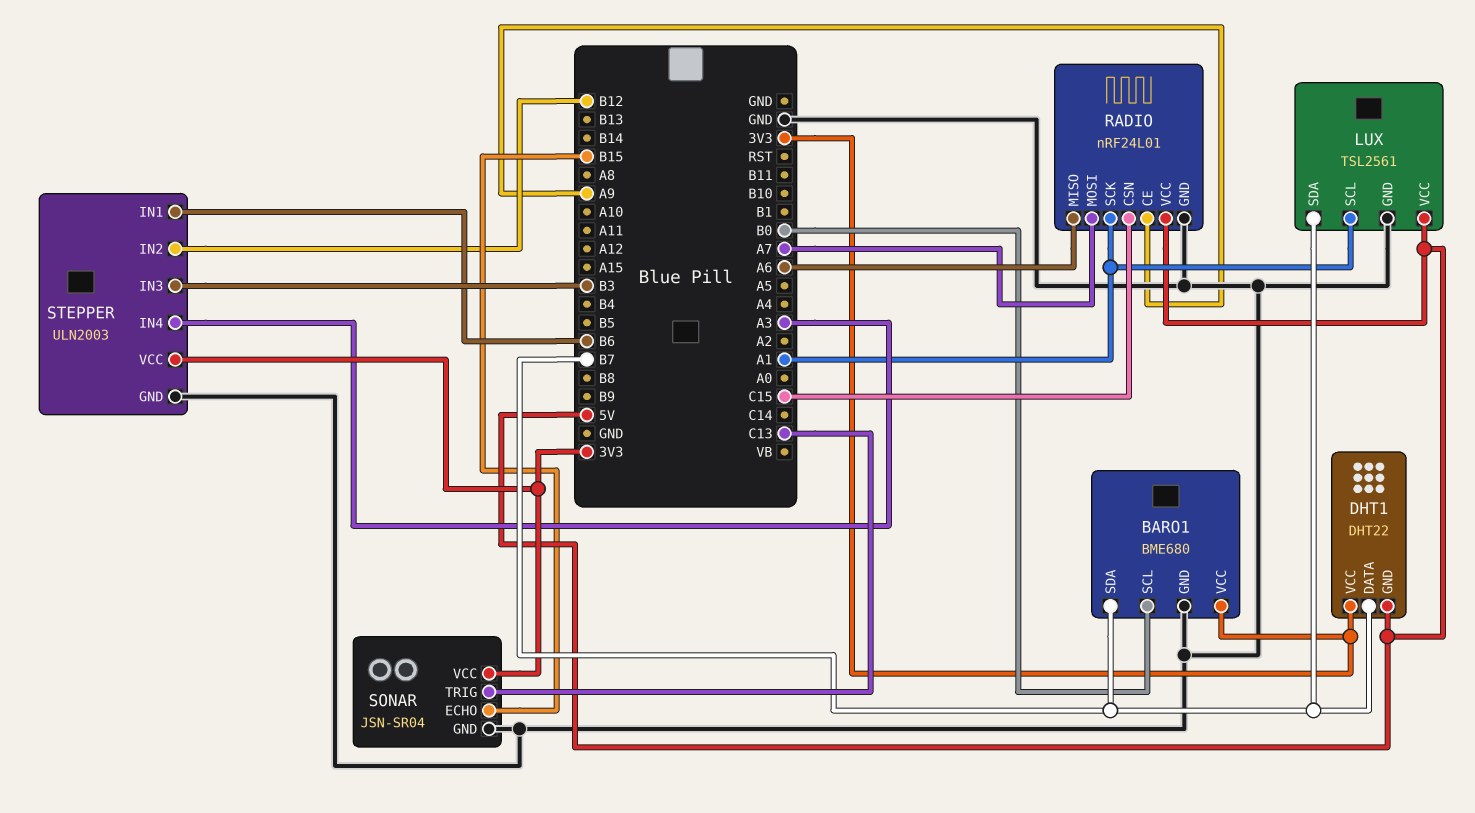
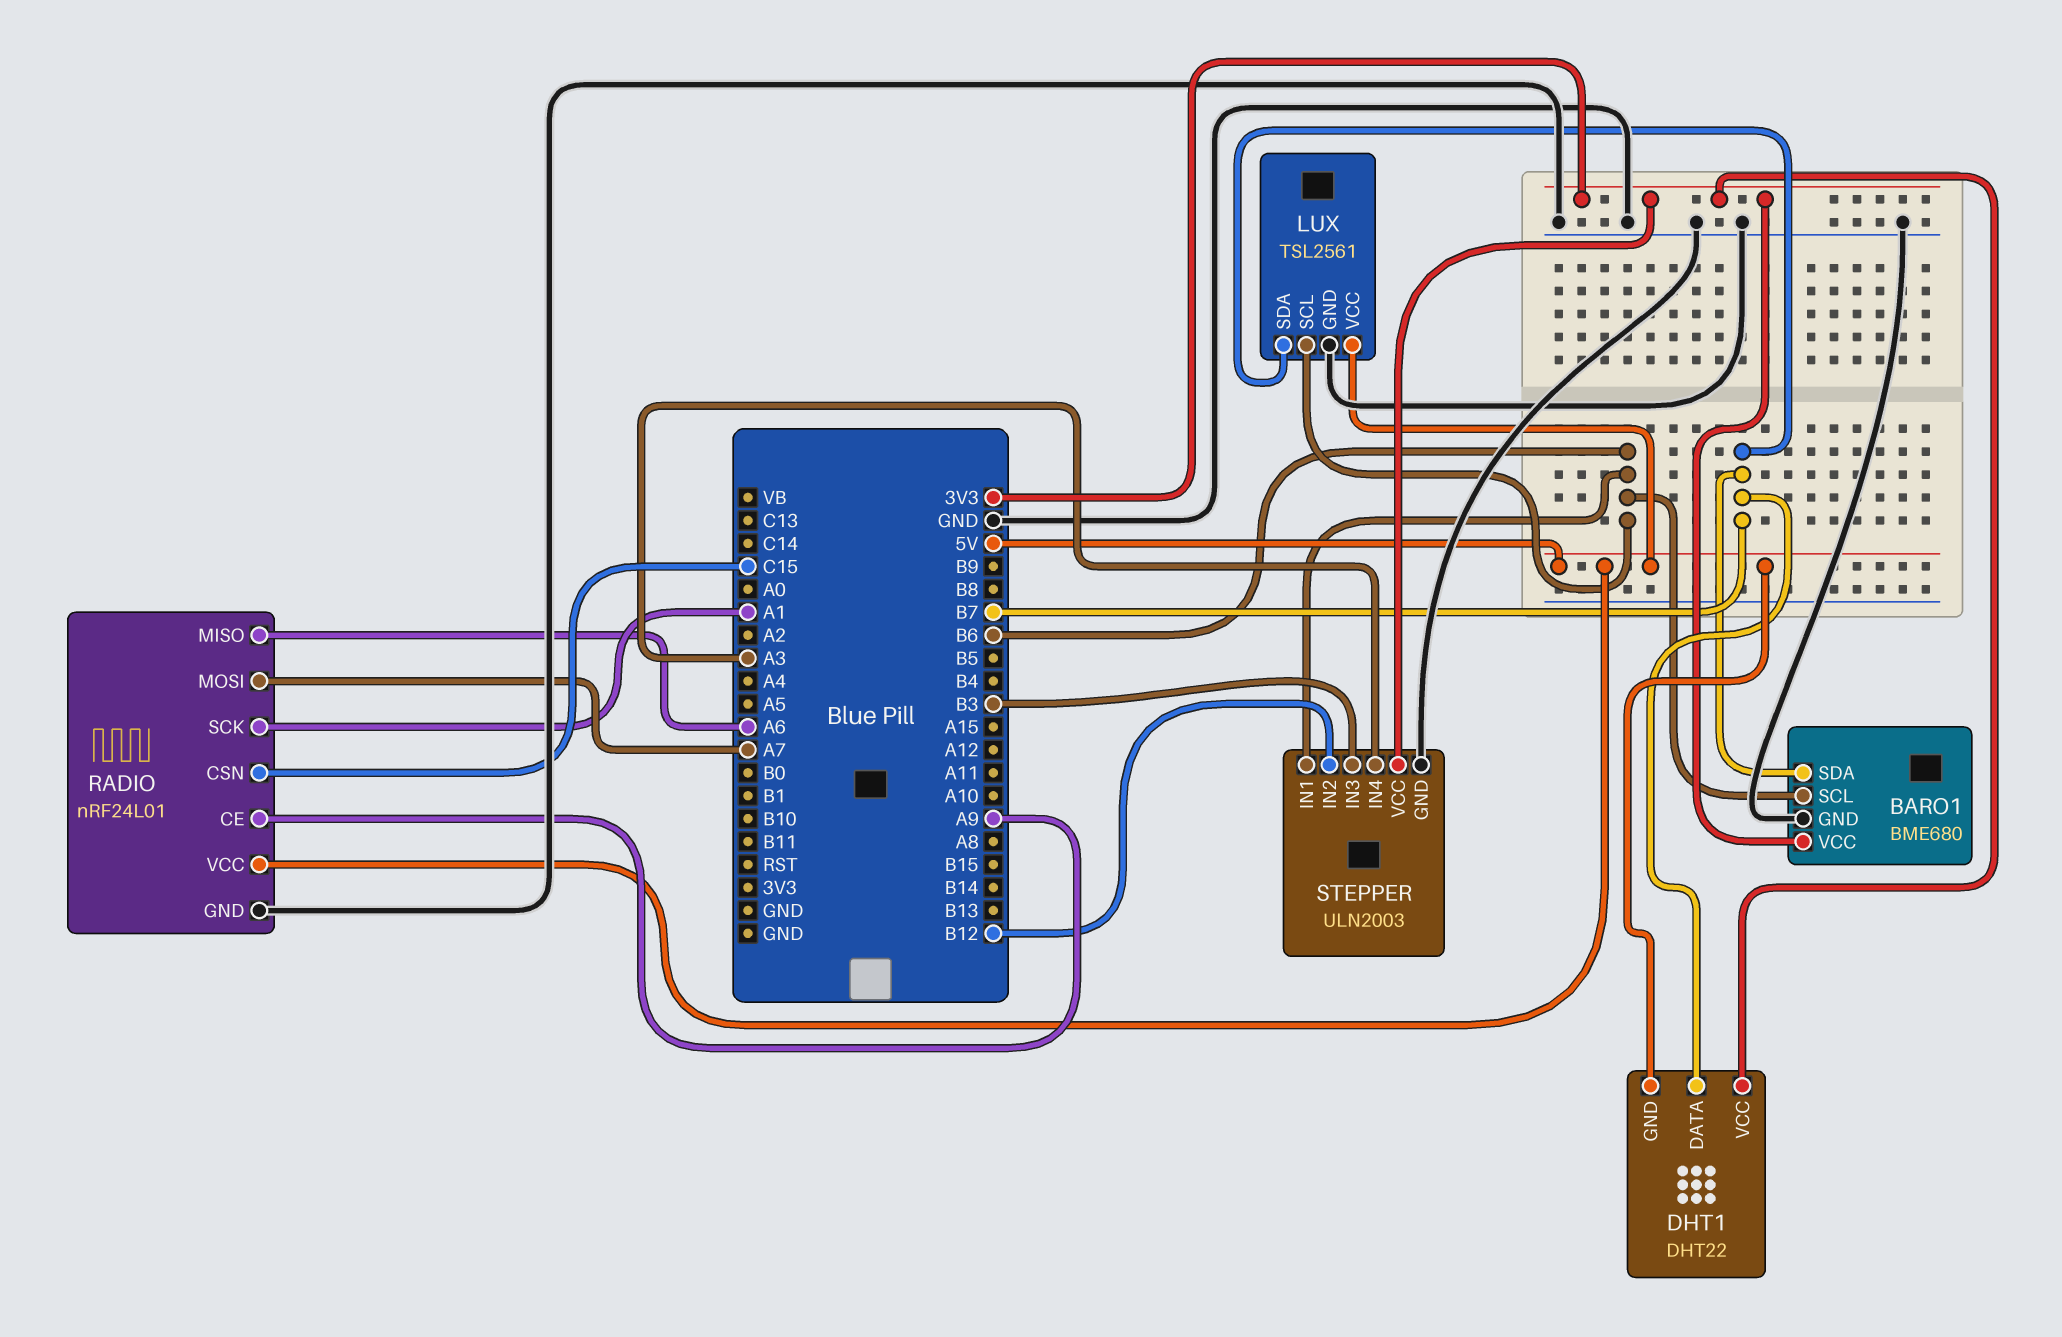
BARO1 pin SCL: B0 -> B6
LUX pin SCL: A1 -> B6
SONAR: JSN-SR04 -> none
SONAR pin ECHO: B15 -> none
SONAR pin GND: GND -> none
SONAR pin TRIG: C13 -> none
SONAR pin VCC: 3V3 -> none

